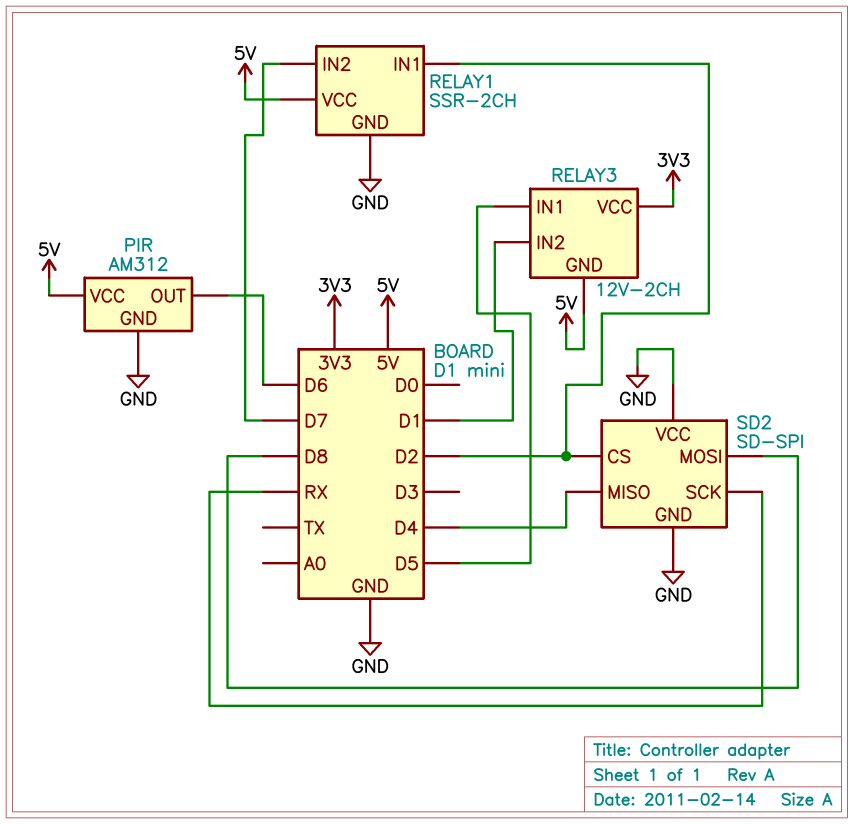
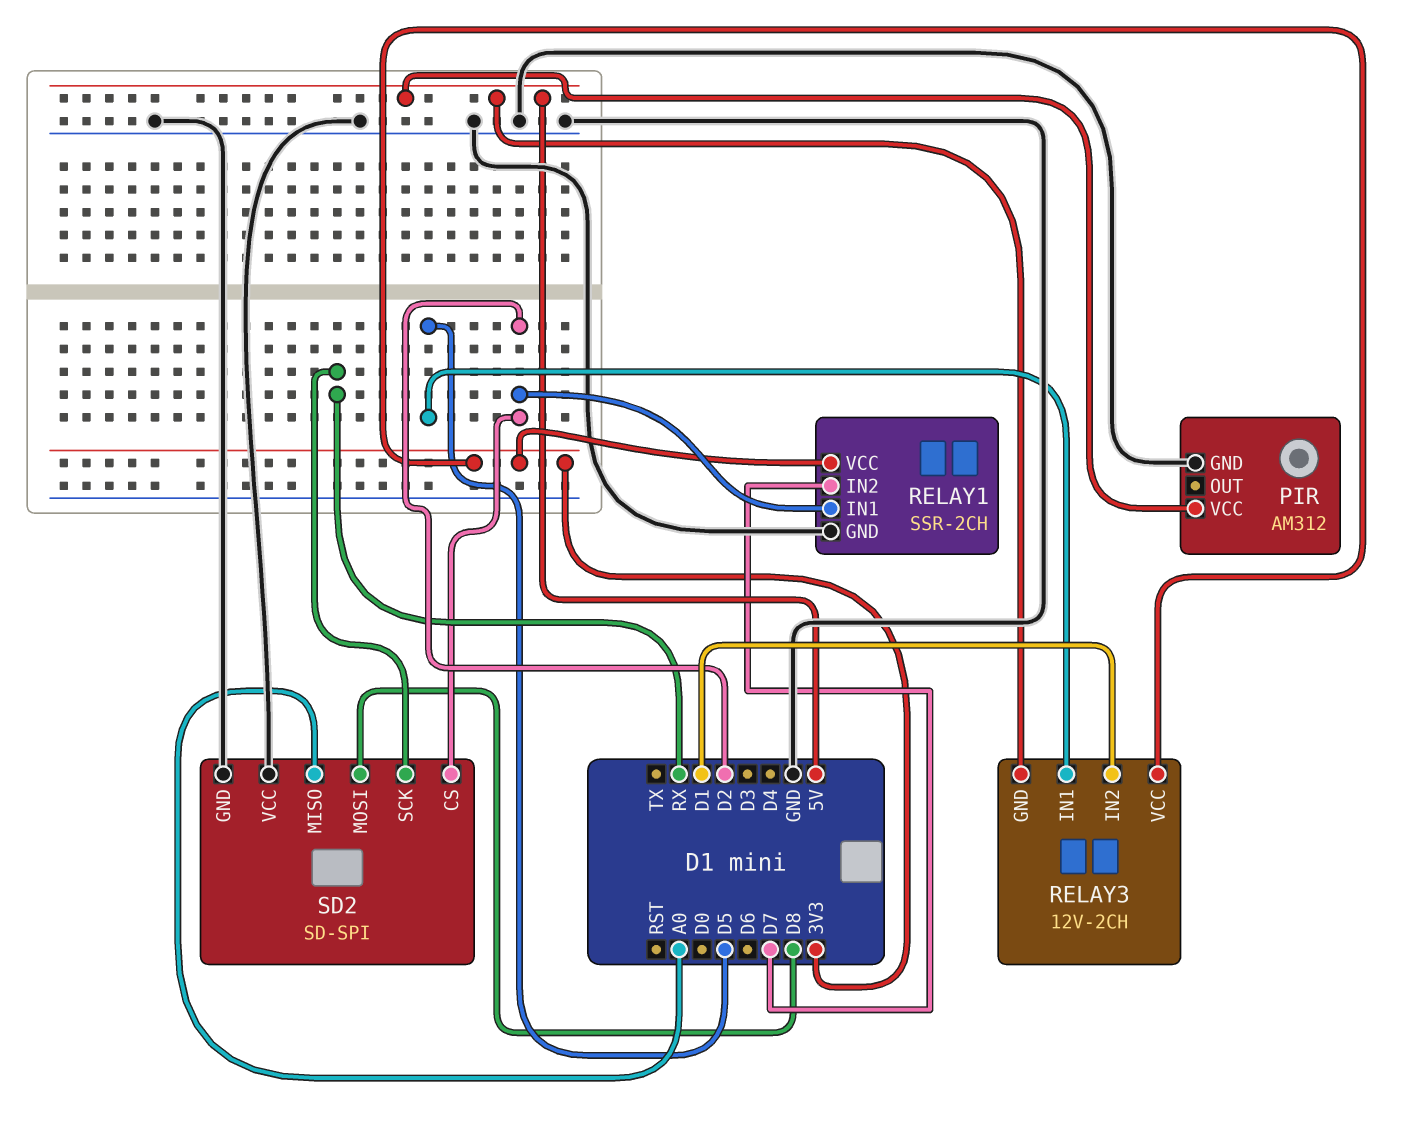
PIR pin OUT: D6 -> none
RELAY1 pin VCC: 5V -> 3V3
SD2 pin MISO: D4 -> A0

